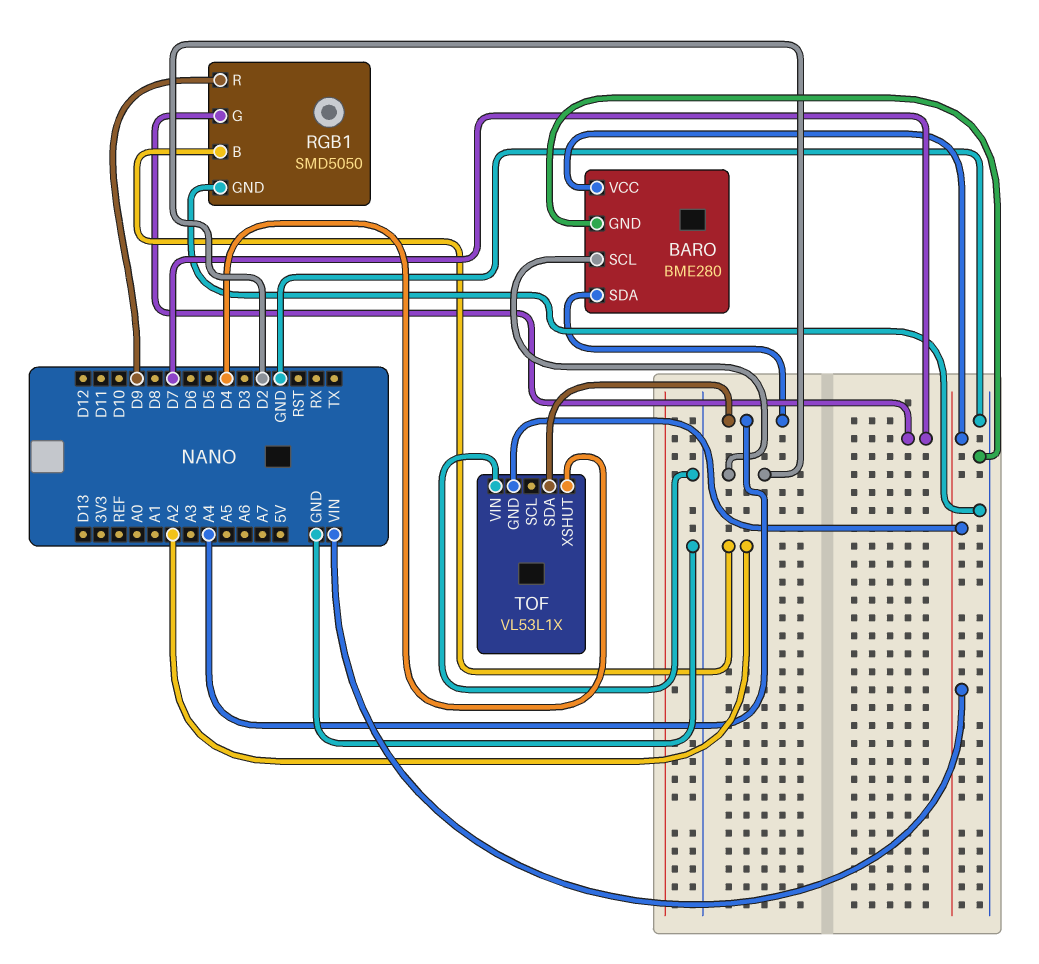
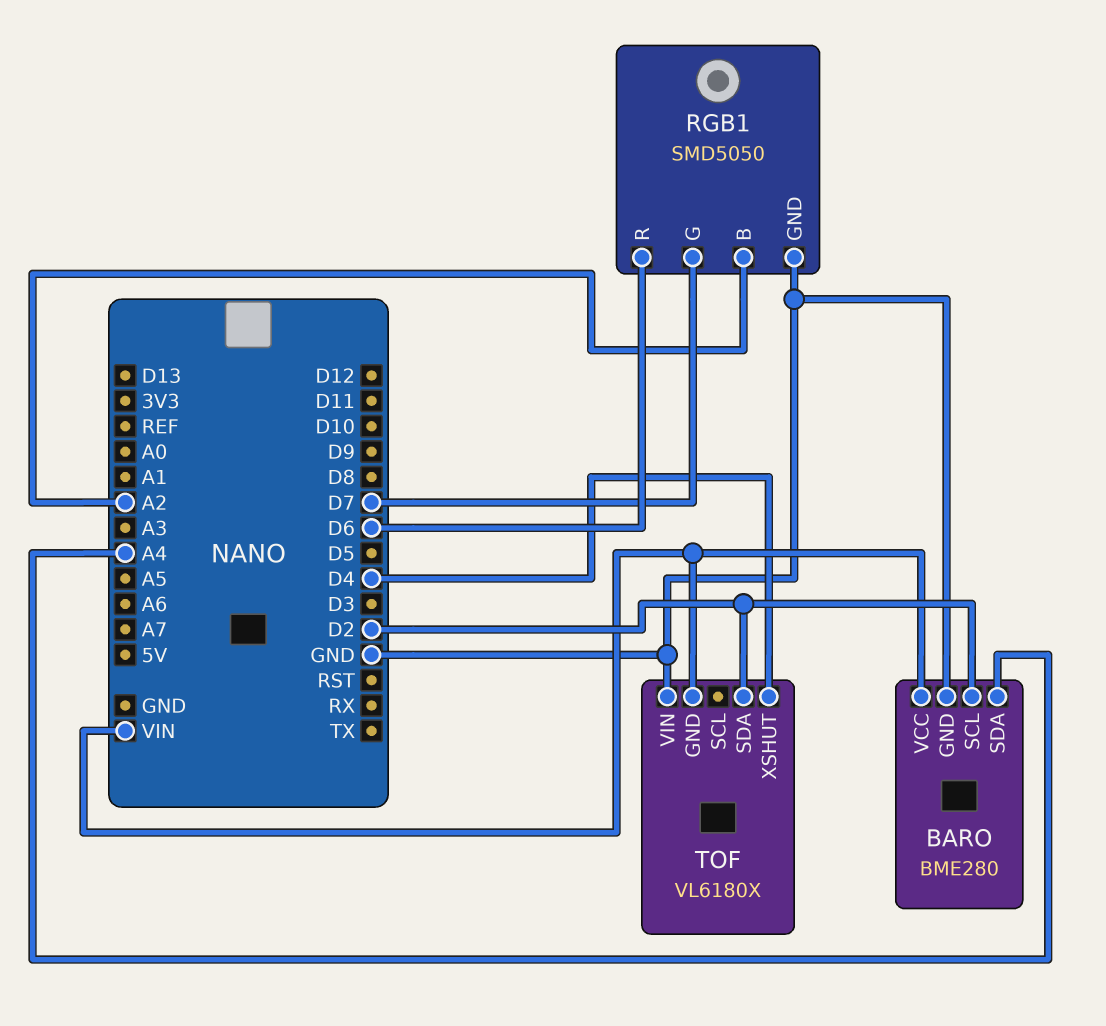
RGB1 pin R: D9 -> D6
TOF: VL53L1X -> VL6180X
TOF pin SDA: A4 -> D2

